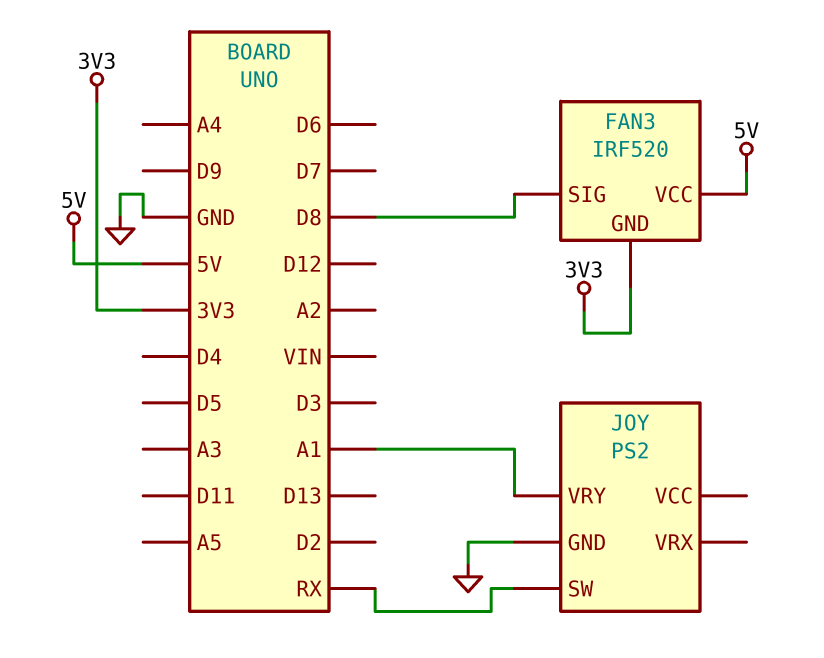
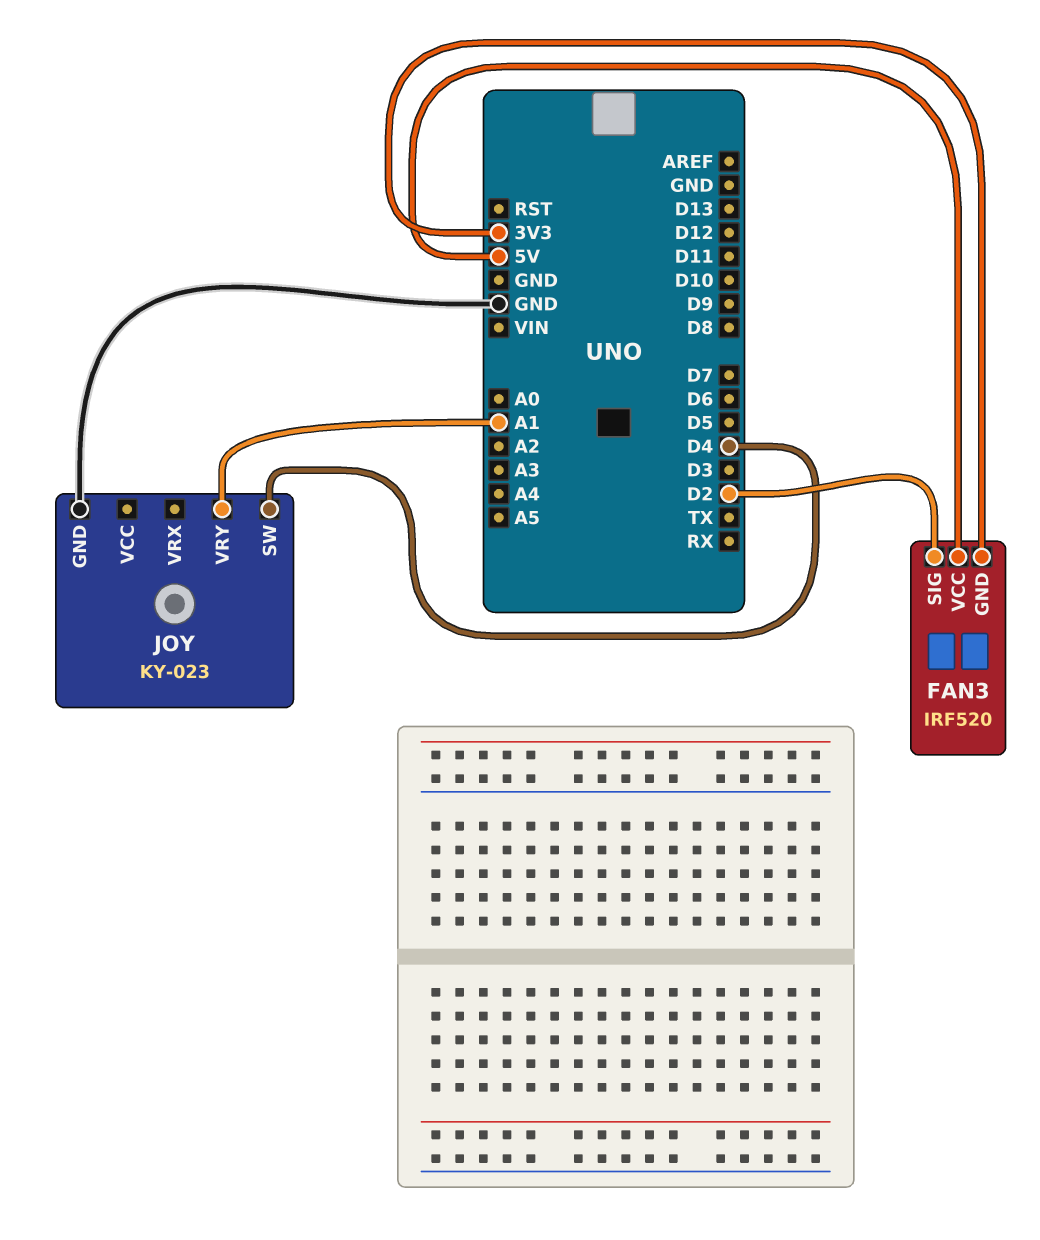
FAN3 pin SIG: D8 -> D2
JOY: PS2 -> KY-023
JOY pin SW: RX -> D4

